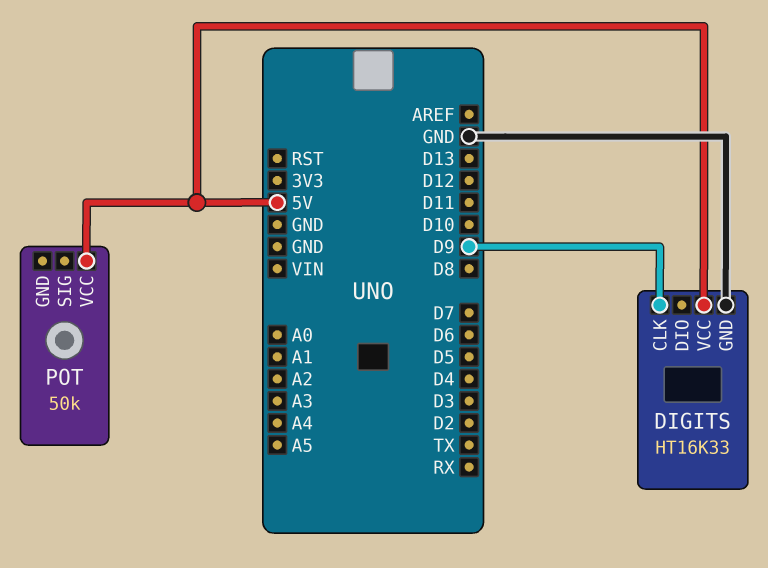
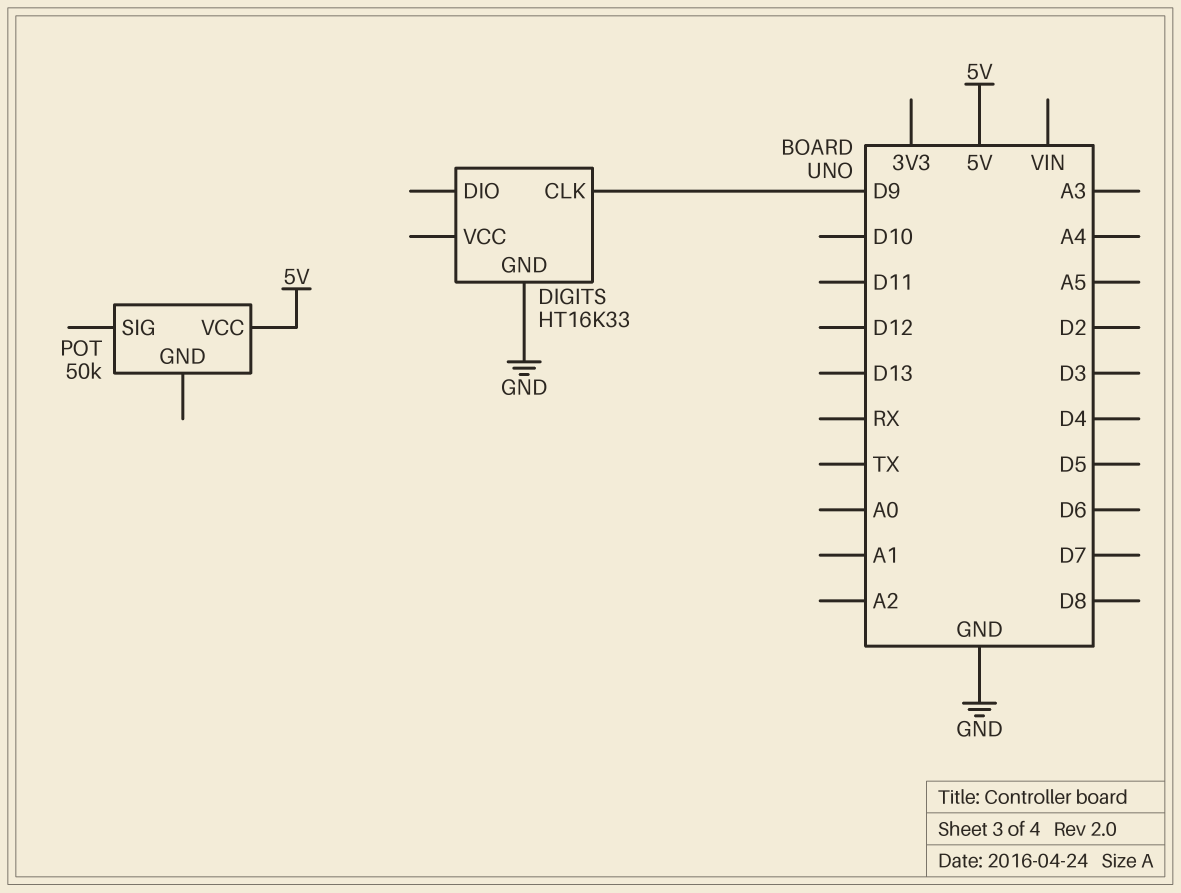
DIGITS pin VCC: 5V -> none

